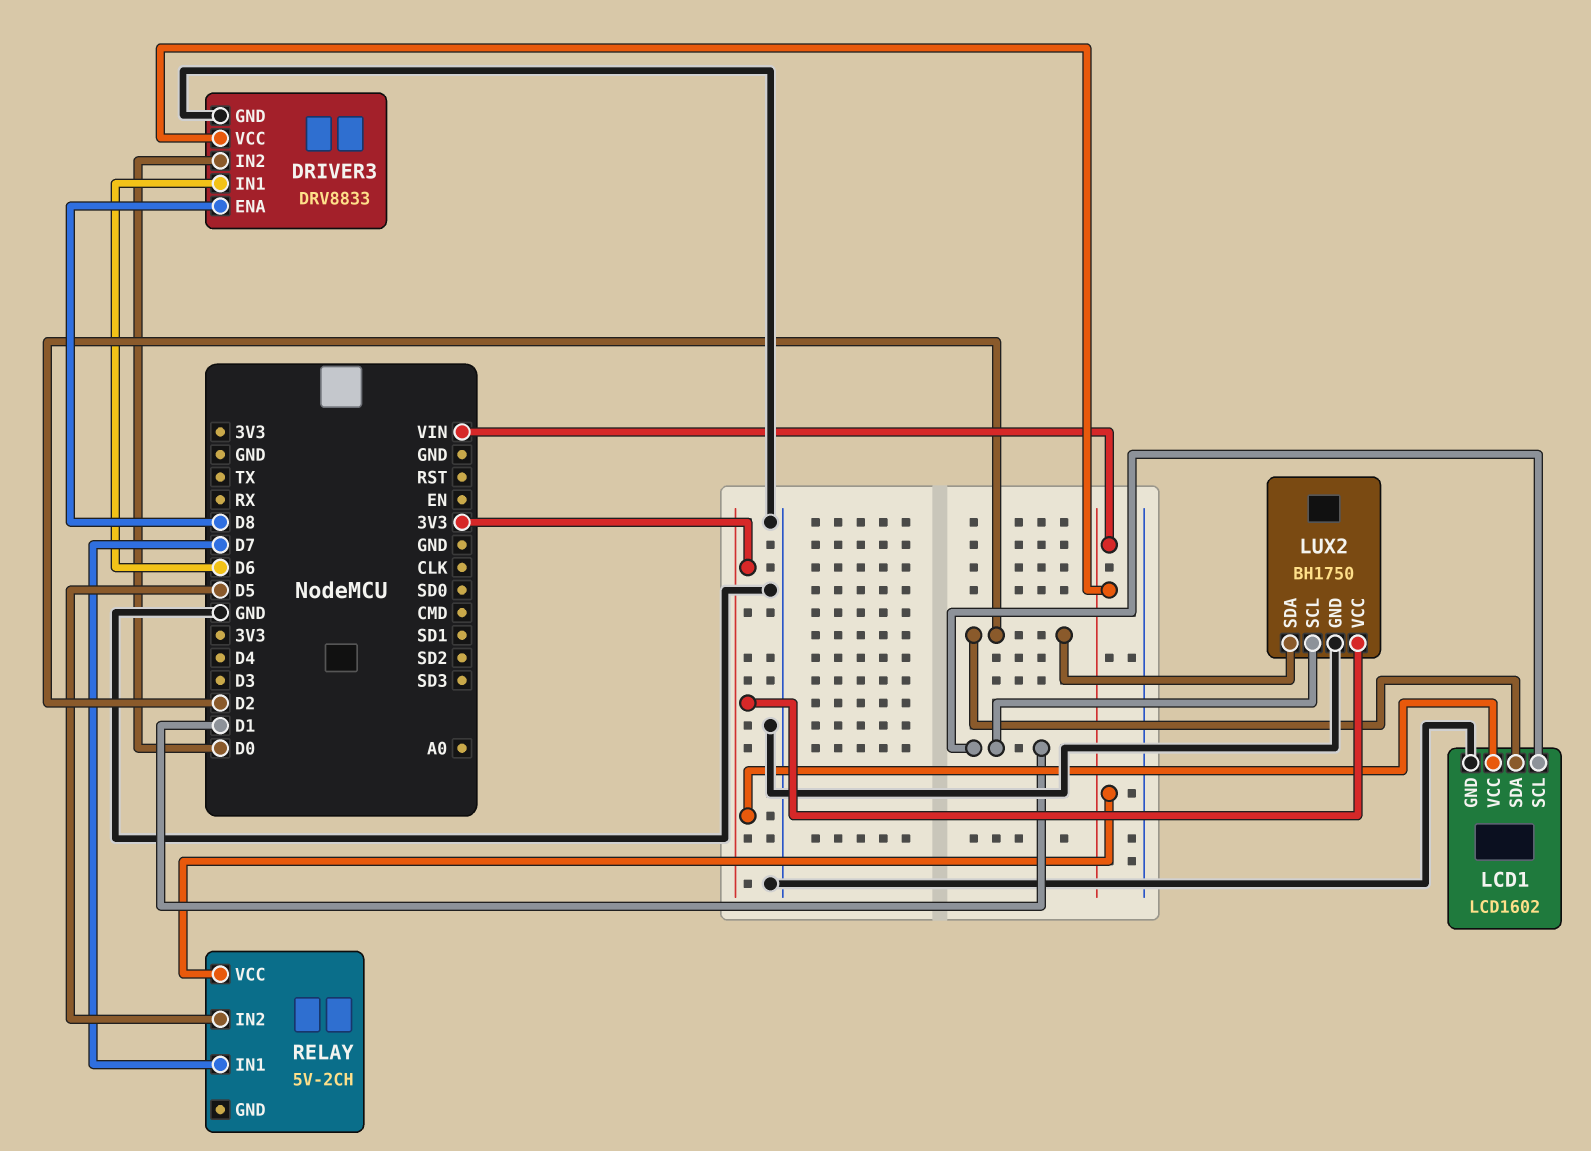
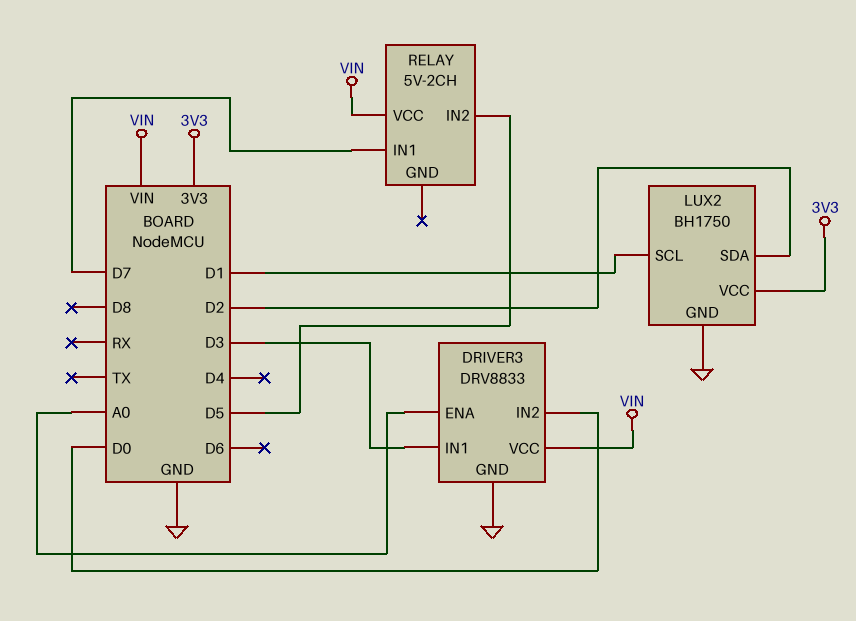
DRIVER3 pin ENA: D8 -> A0
DRIVER3 pin IN1: D6 -> D3
LCD1: LCD1602 -> none
LCD1 pin GND: GND -> none
LCD1 pin SCL: D1 -> none
LCD1 pin SDA: D2 -> none
LCD1 pin VCC: 3V3 -> none

